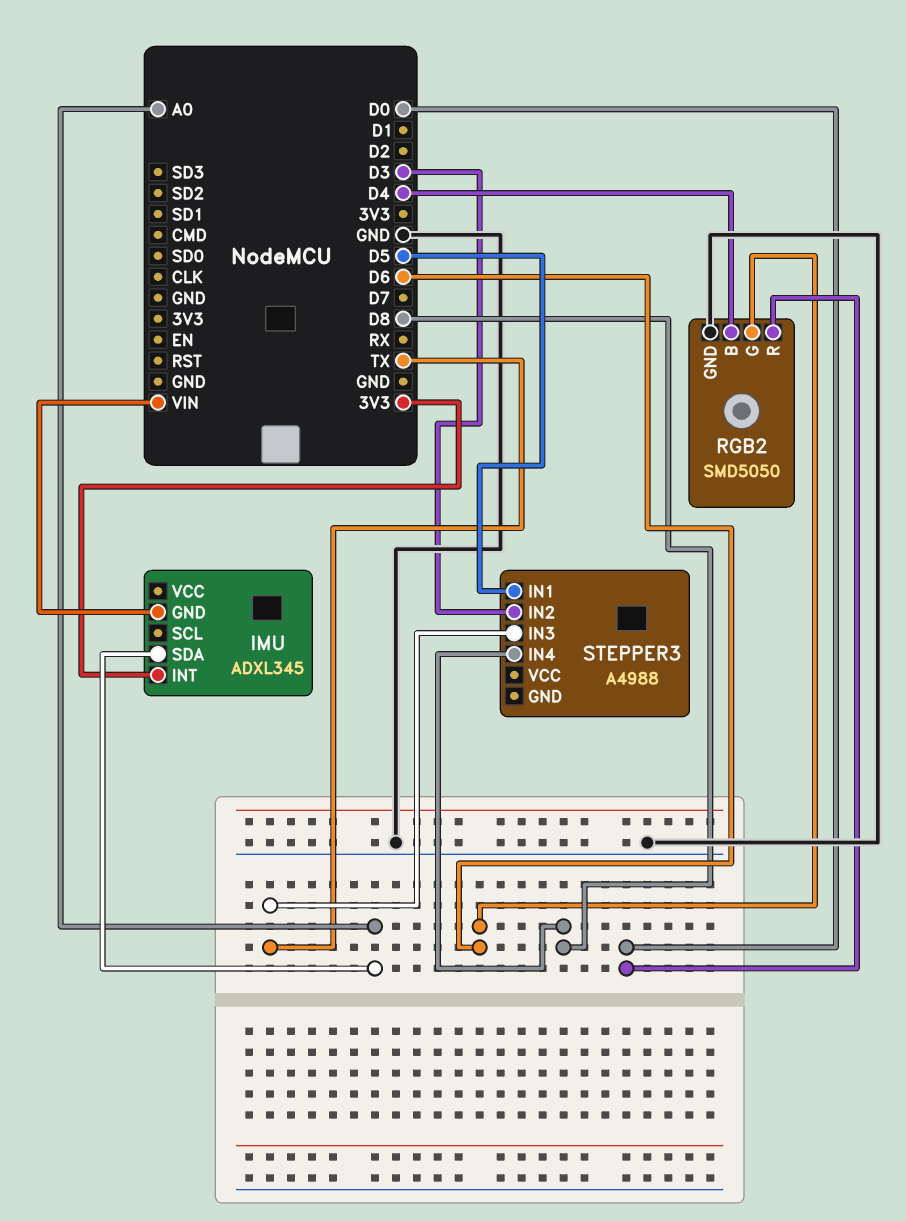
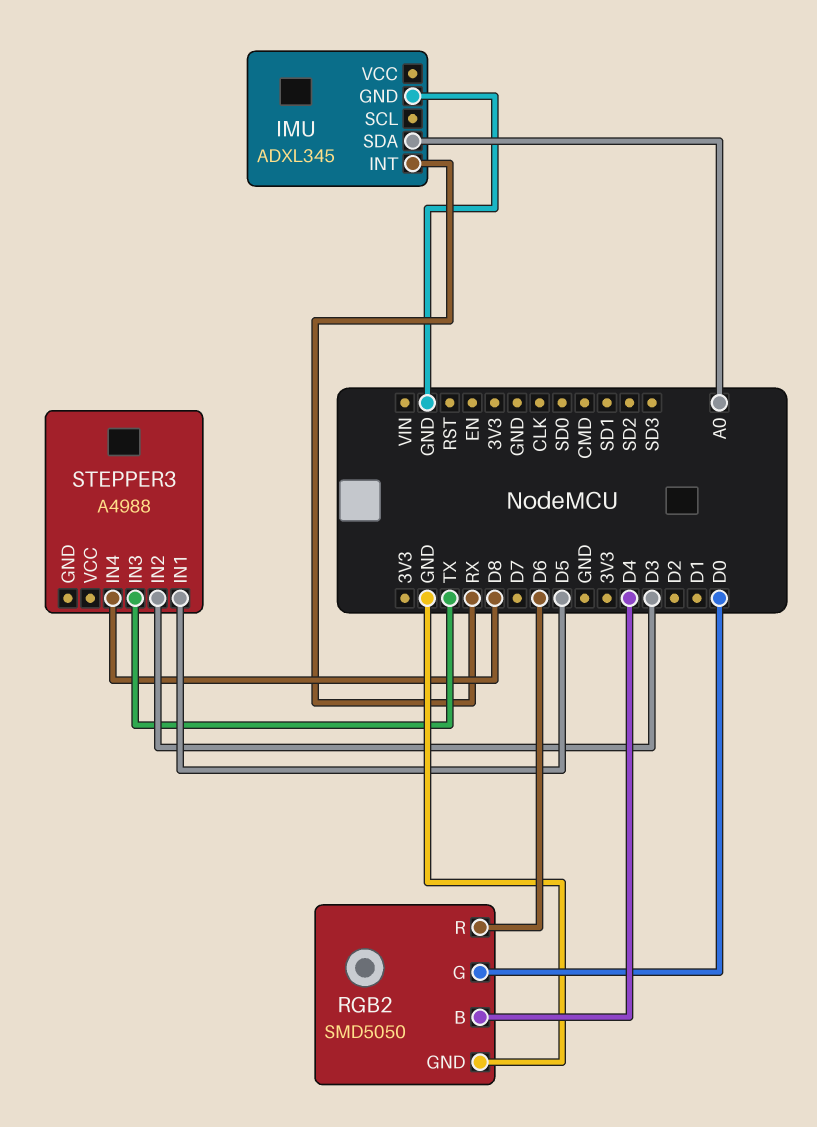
IMU pin GND: VIN -> GND
IMU pin INT: 3V3 -> RX
RGB2 pin G: D6 -> D0
RGB2 pin R: D0 -> D6

